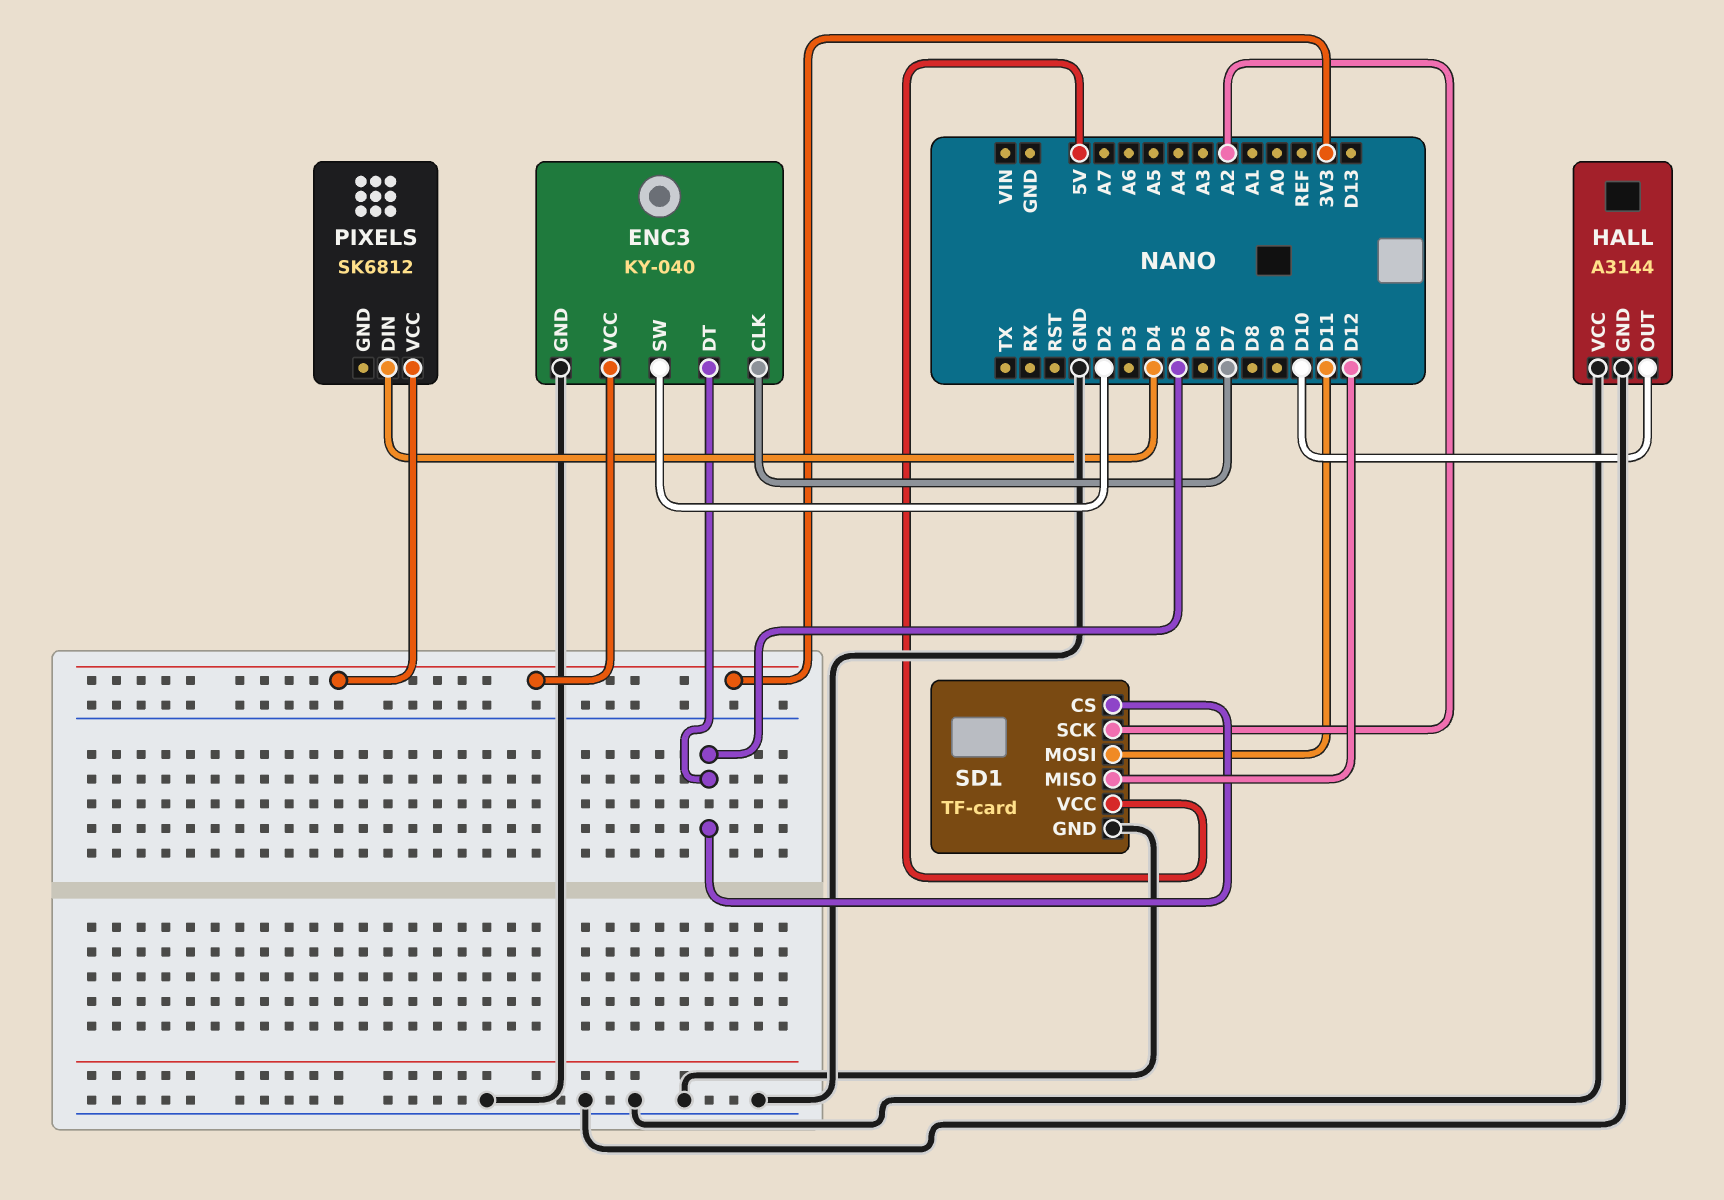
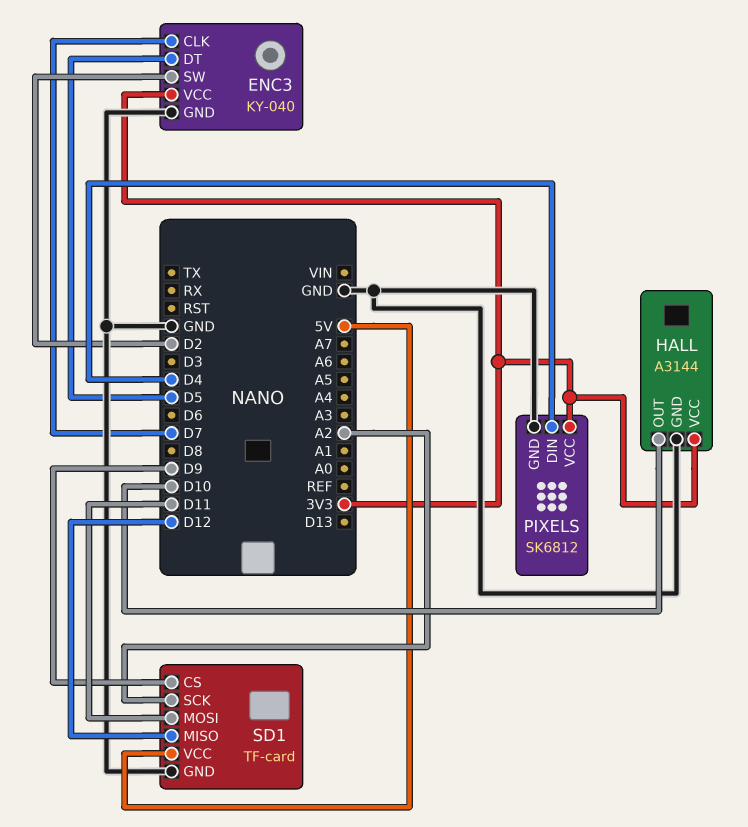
HALL pin VCC: GND -> 3V3
PIXELS pin GND: none -> GND
SD1 pin CS: D5 -> D9

